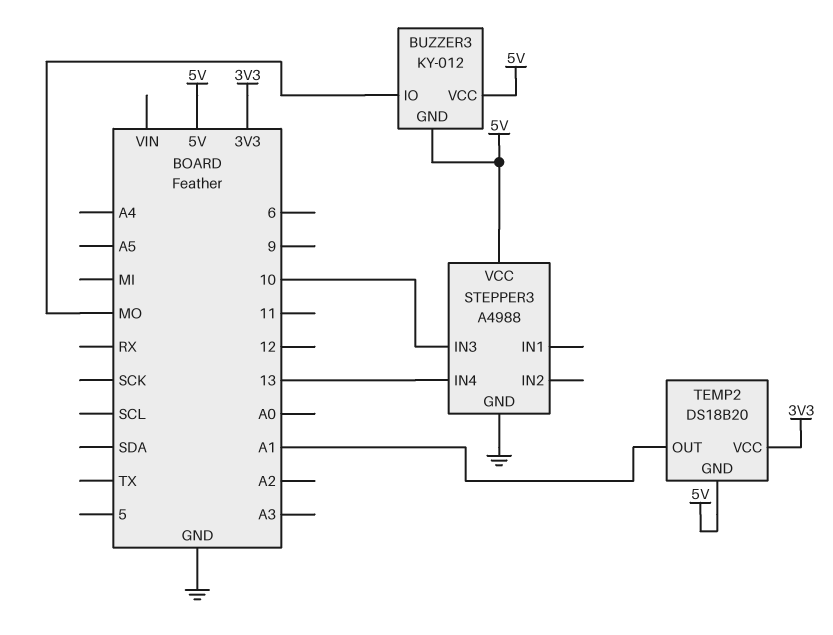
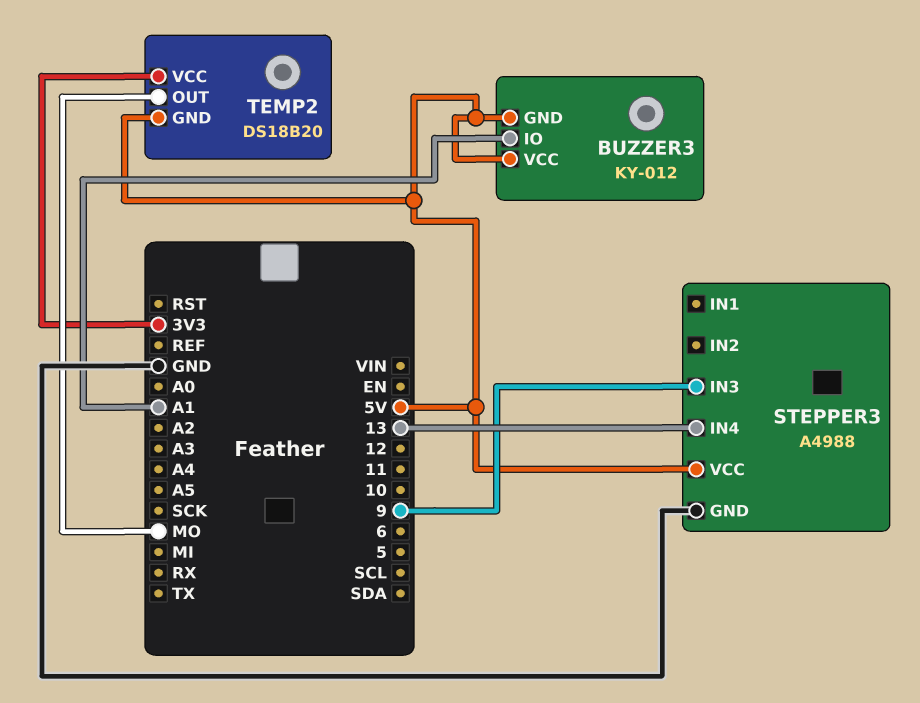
BUZZER3 pin IO: MO -> A1
STEPPER3 pin IN3: 10 -> 9
TEMP2 pin OUT: A1 -> MO

